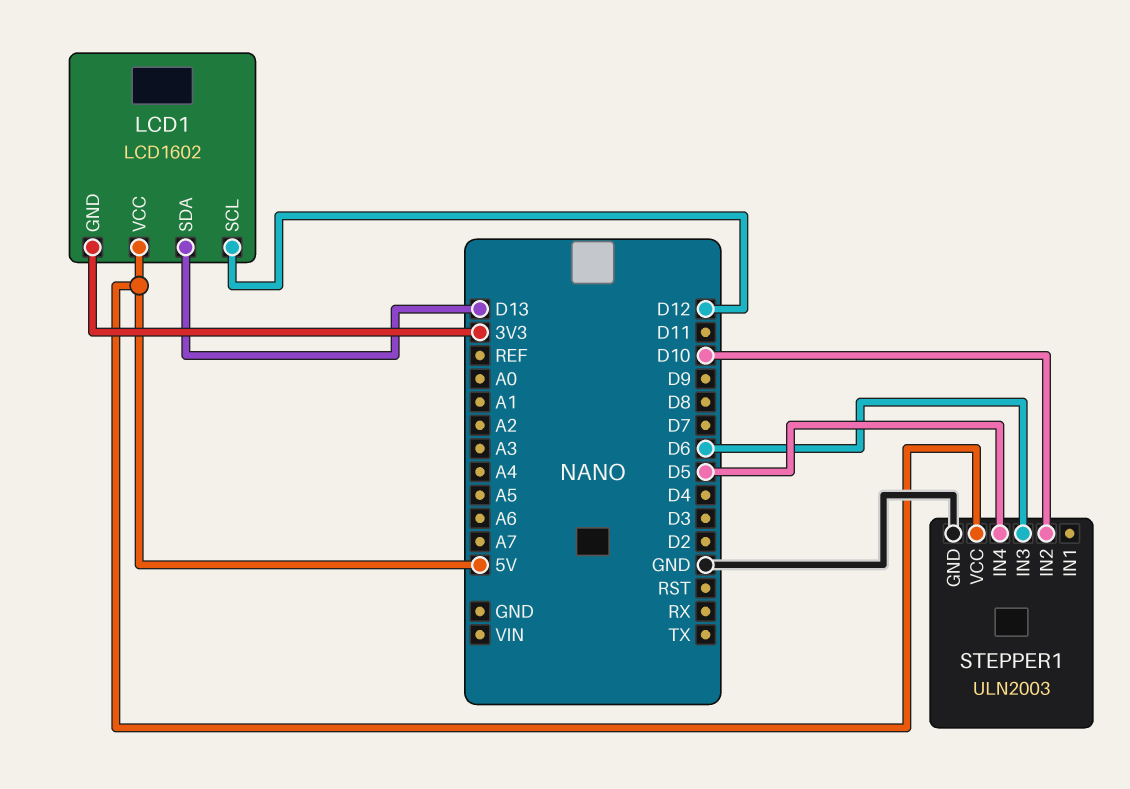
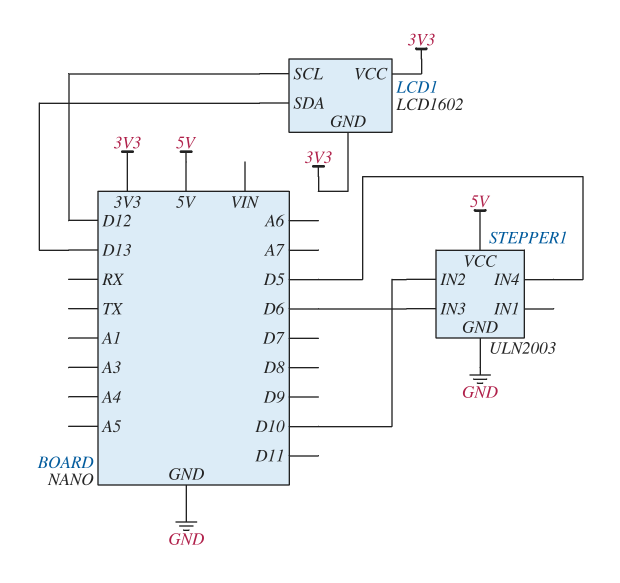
LCD1 pin VCC: 5V -> 3V3

